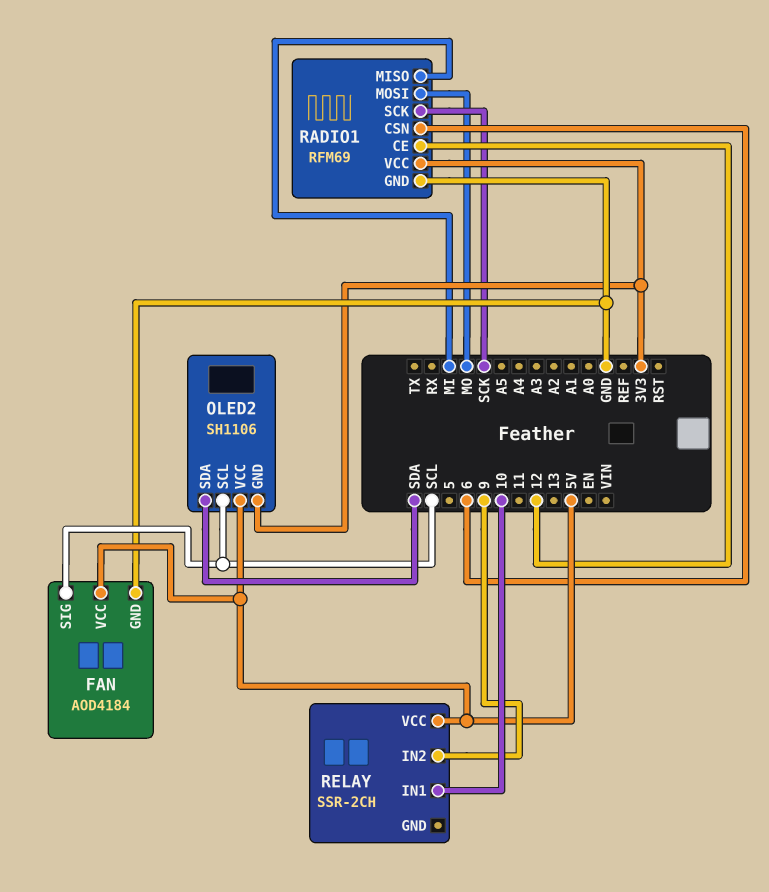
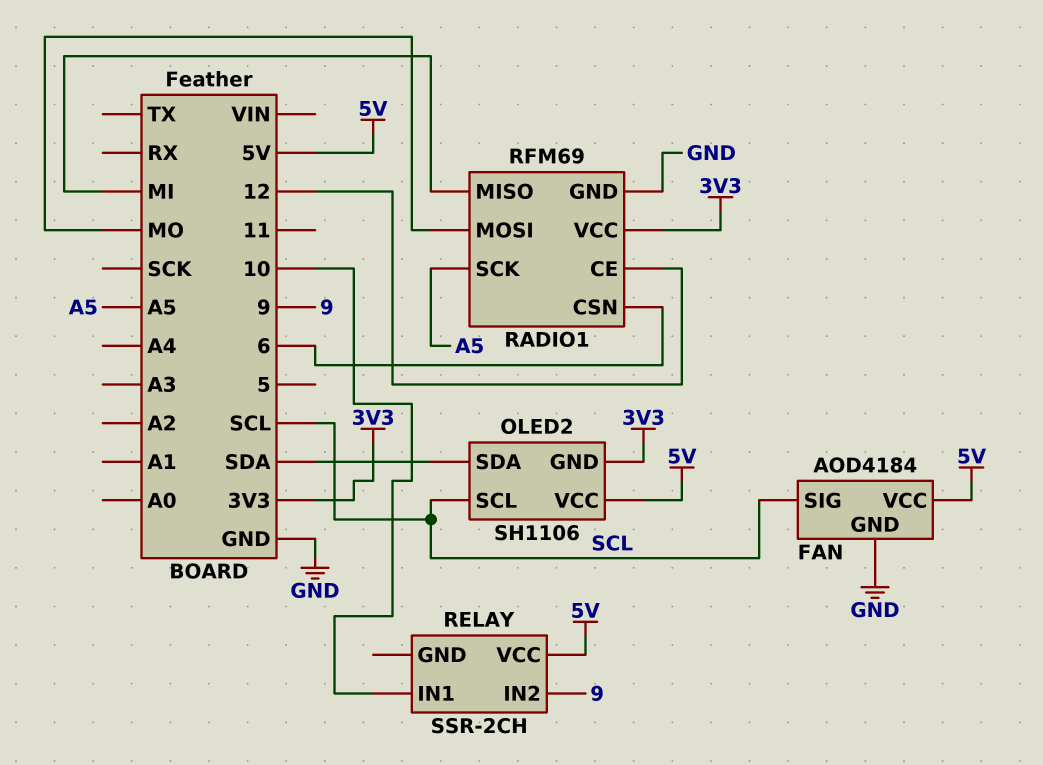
RADIO1 pin SCK: SCK -> A5

